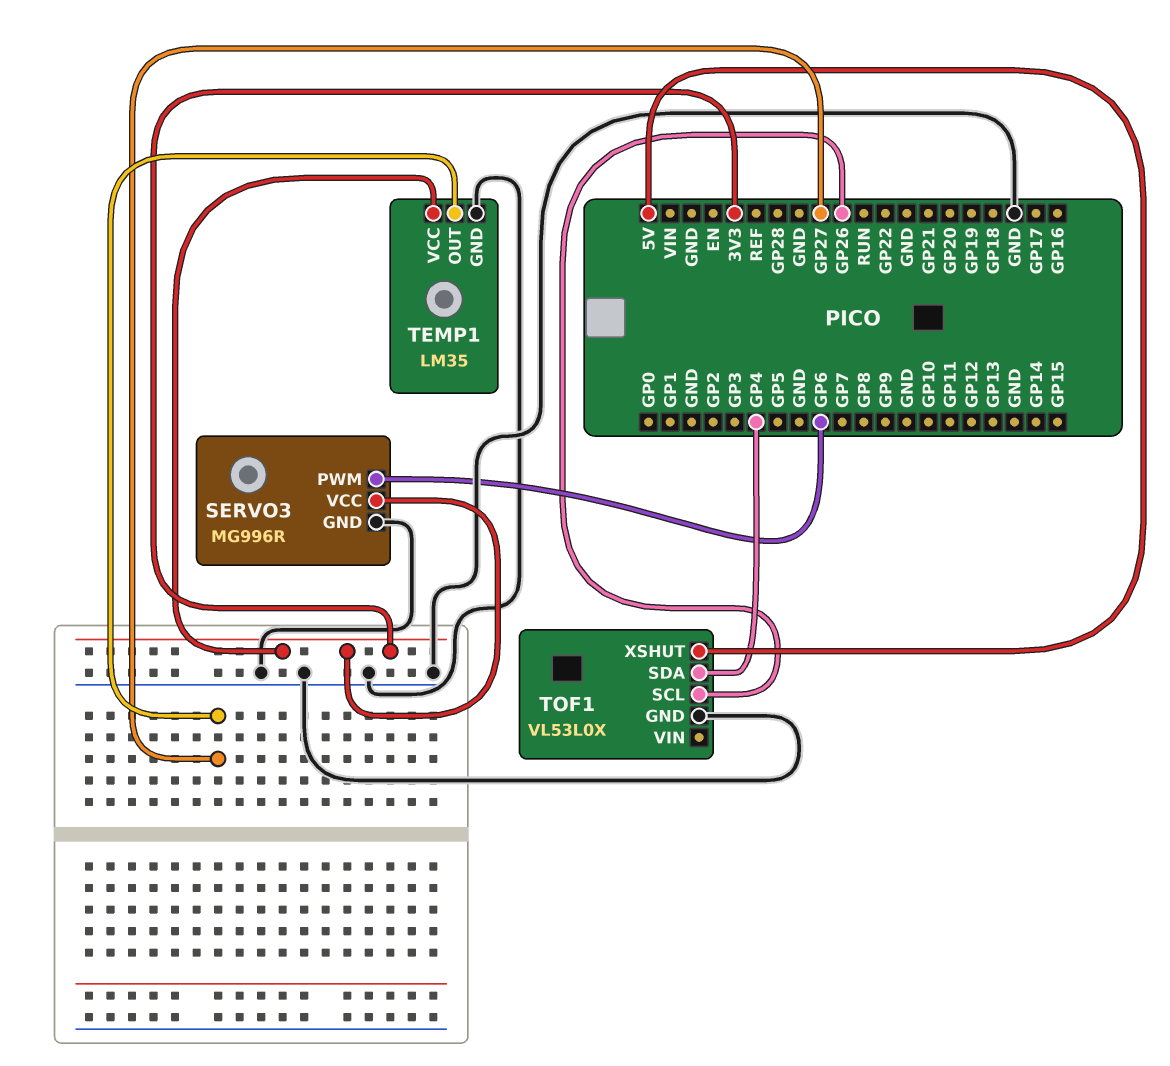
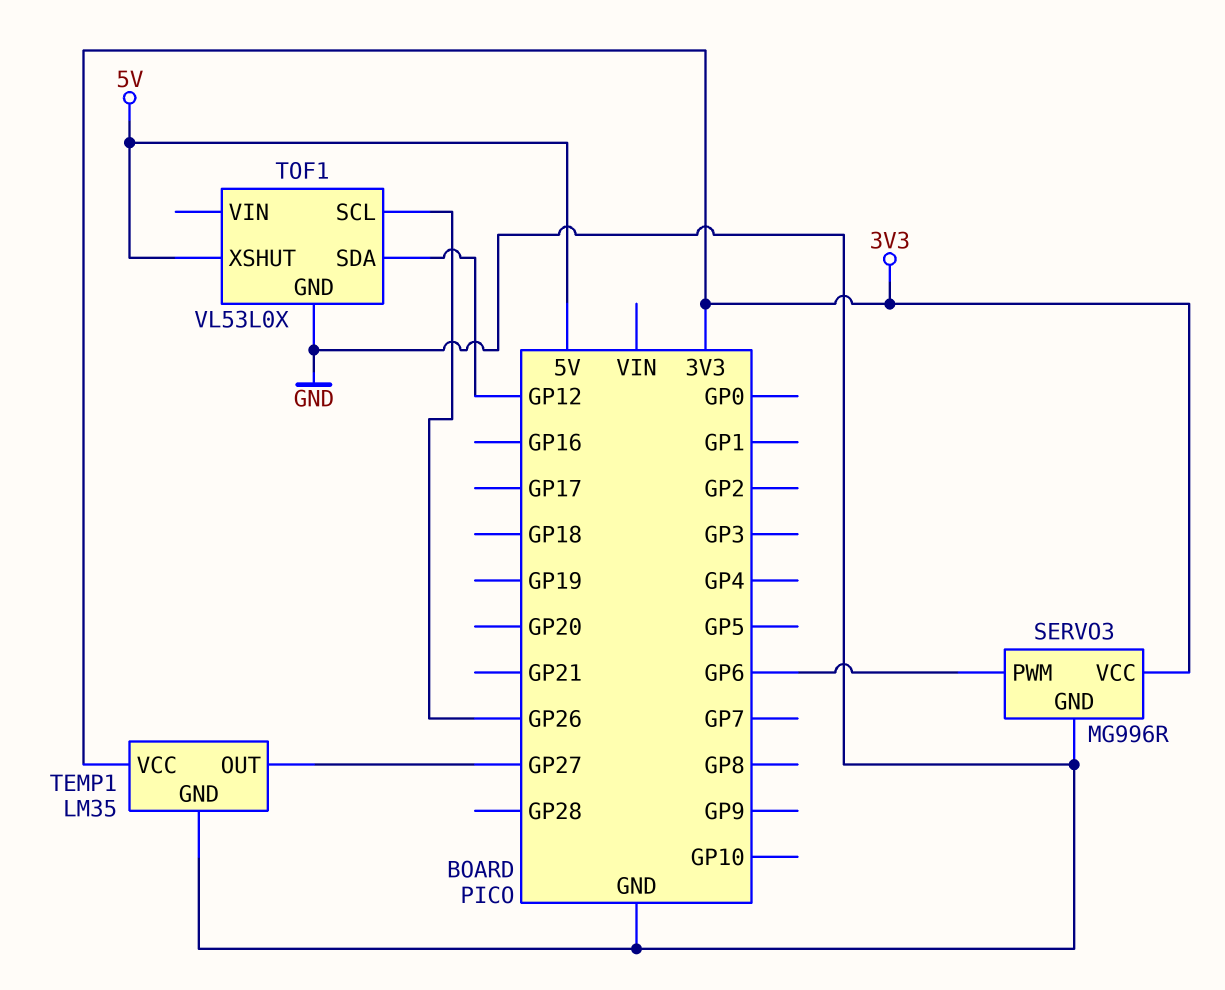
TOF1 pin SDA: GP4 -> GP12

